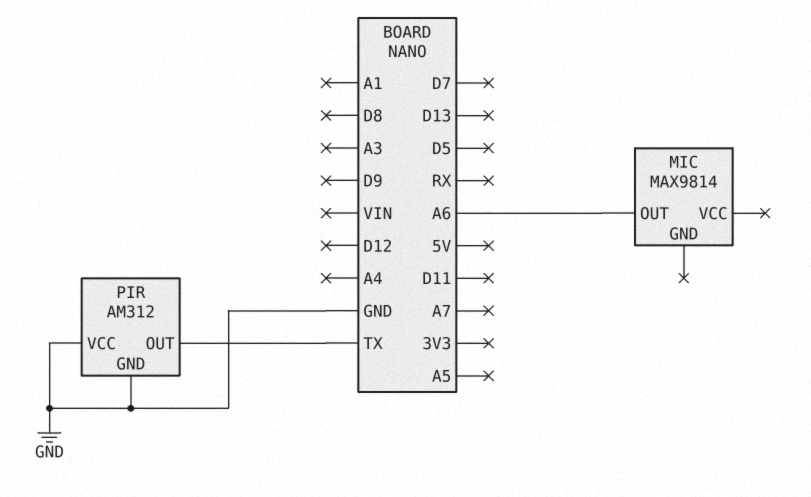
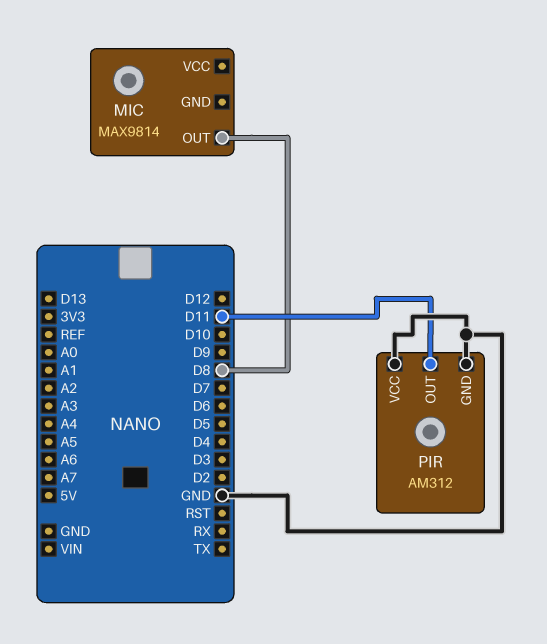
MIC pin OUT: A6 -> D8
PIR pin OUT: TX -> D11

